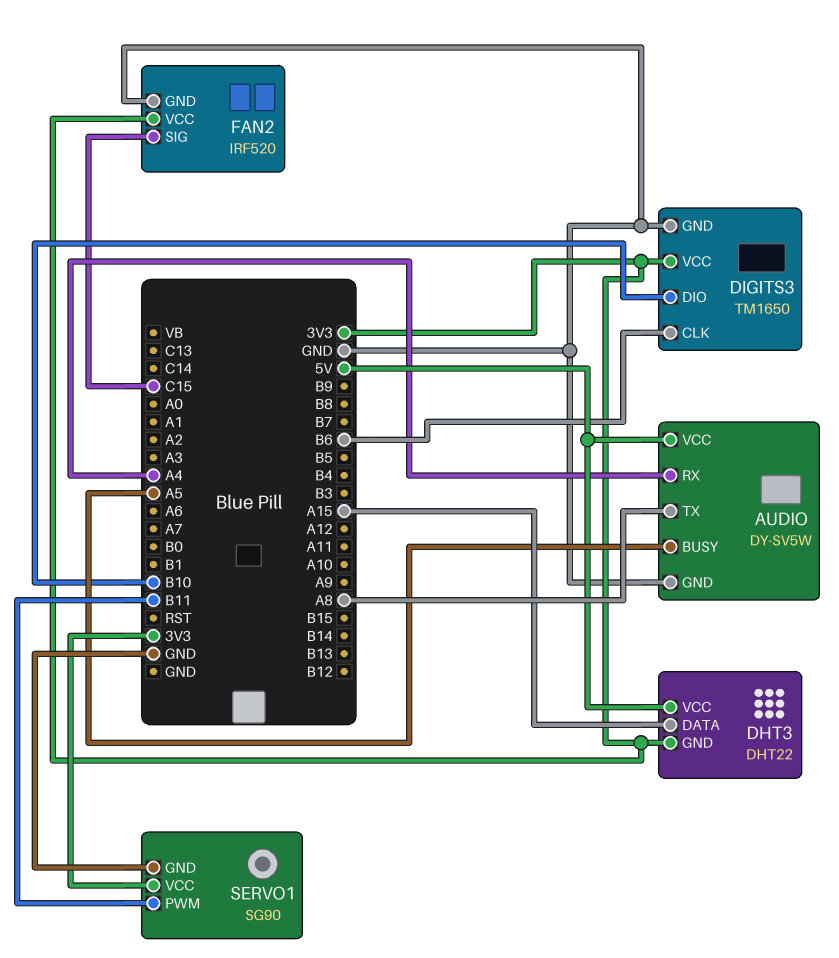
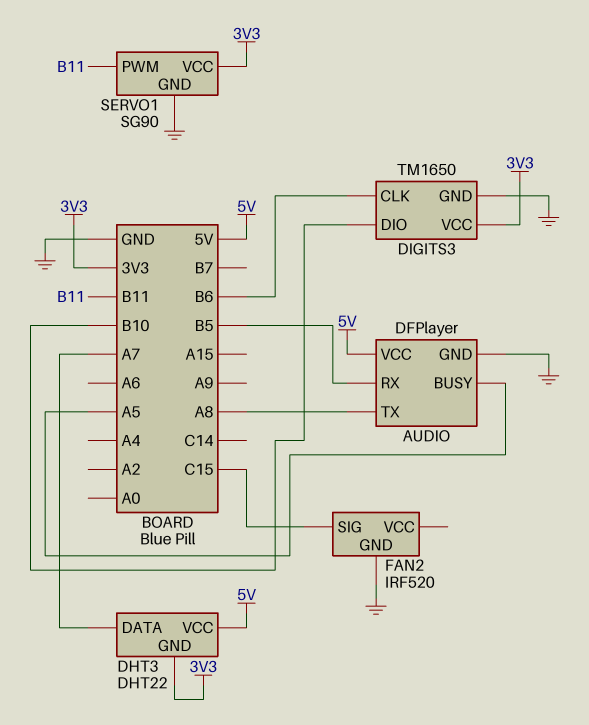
AUDIO: DY-SV5W -> DFPlayer
AUDIO pin RX: A4 -> B5
DHT3 pin DATA: A15 -> A7
FAN2 pin VCC: 3V3 -> none

